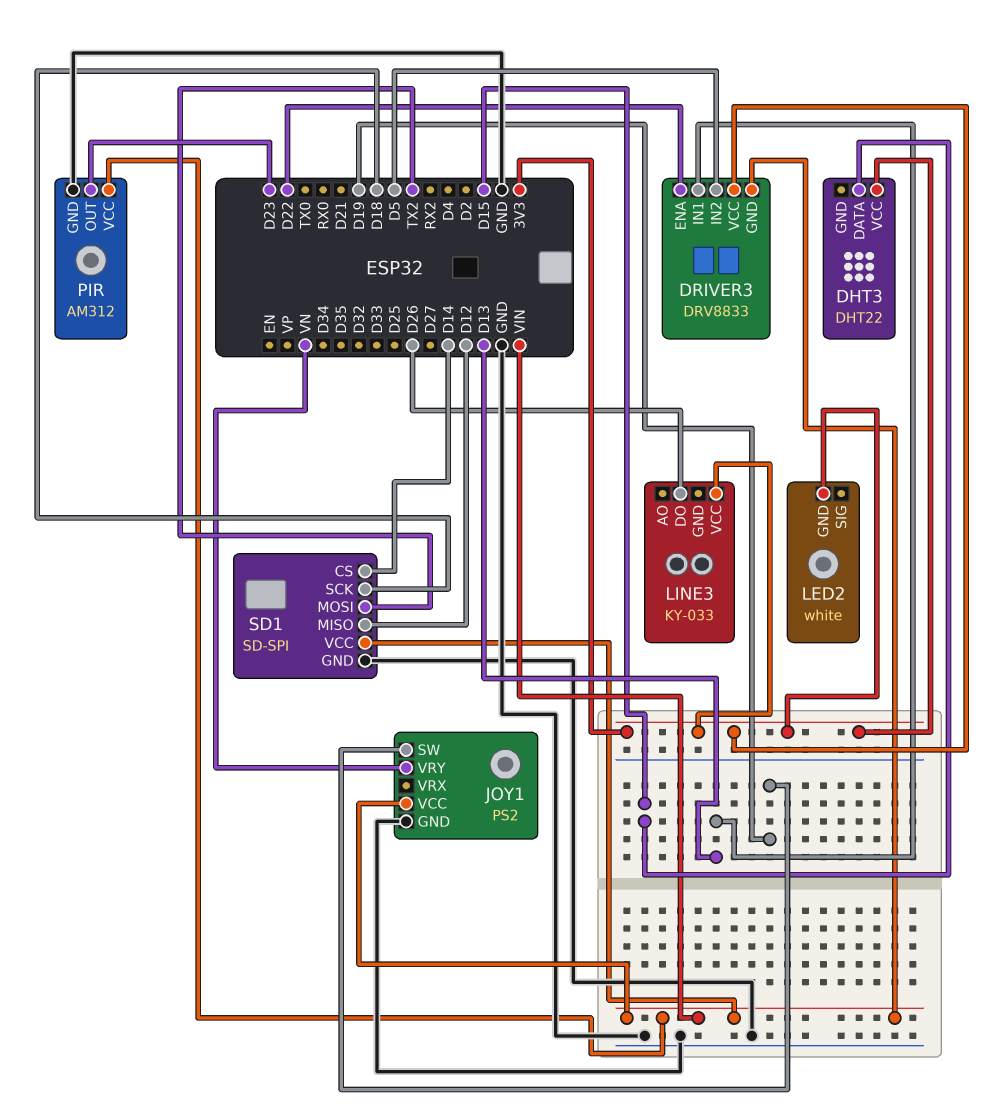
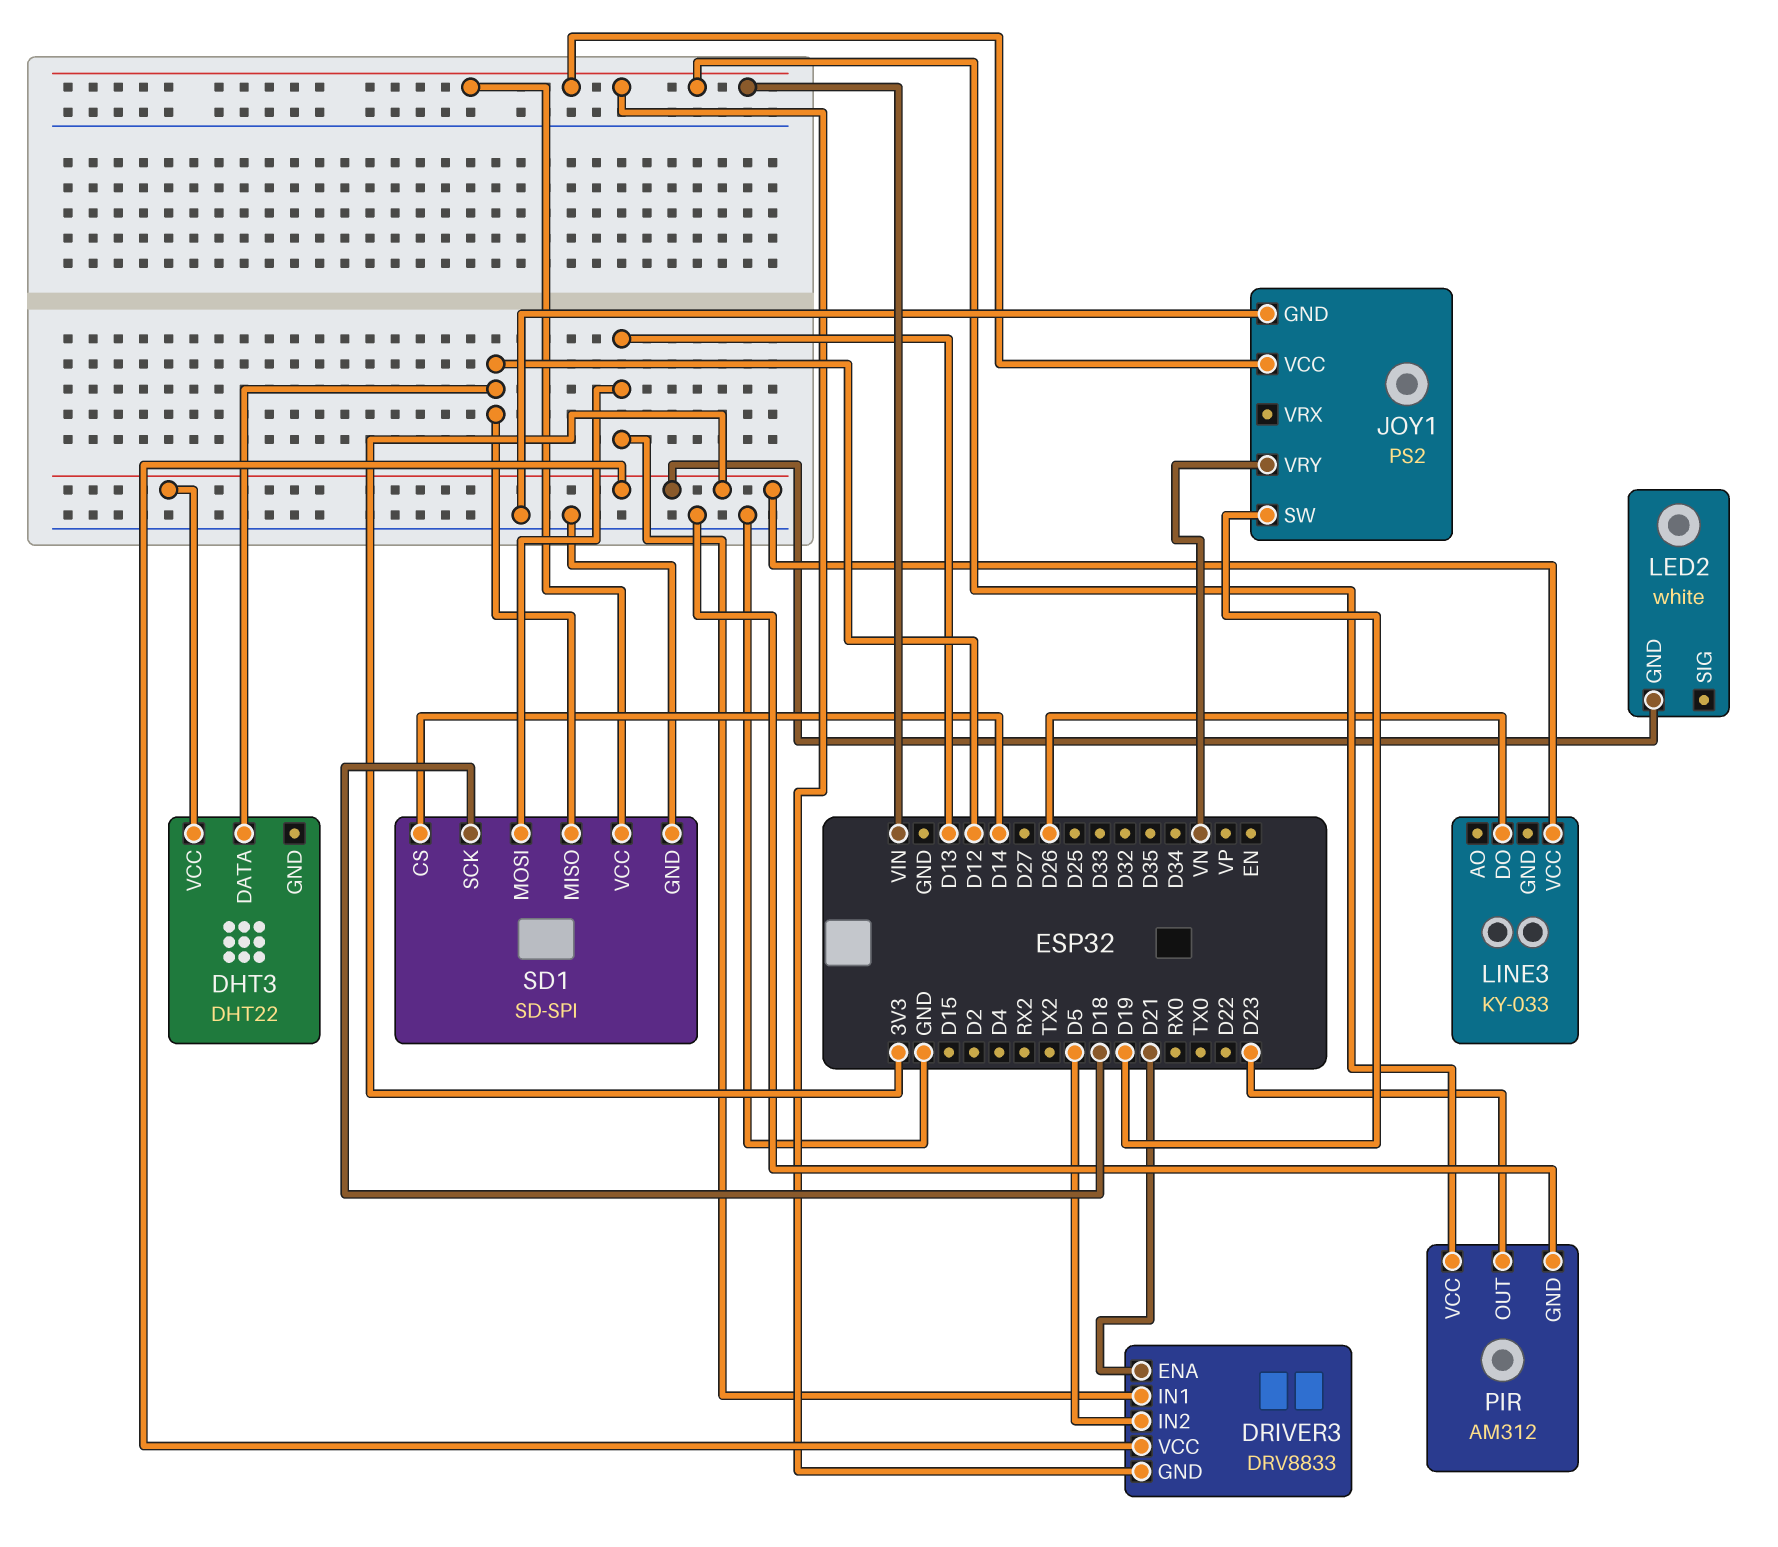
DHT3 pin DATA: D15 -> D12
DRIVER3 pin ENA: D22 -> D21
SD1 pin MOSI: TX2 -> D13

